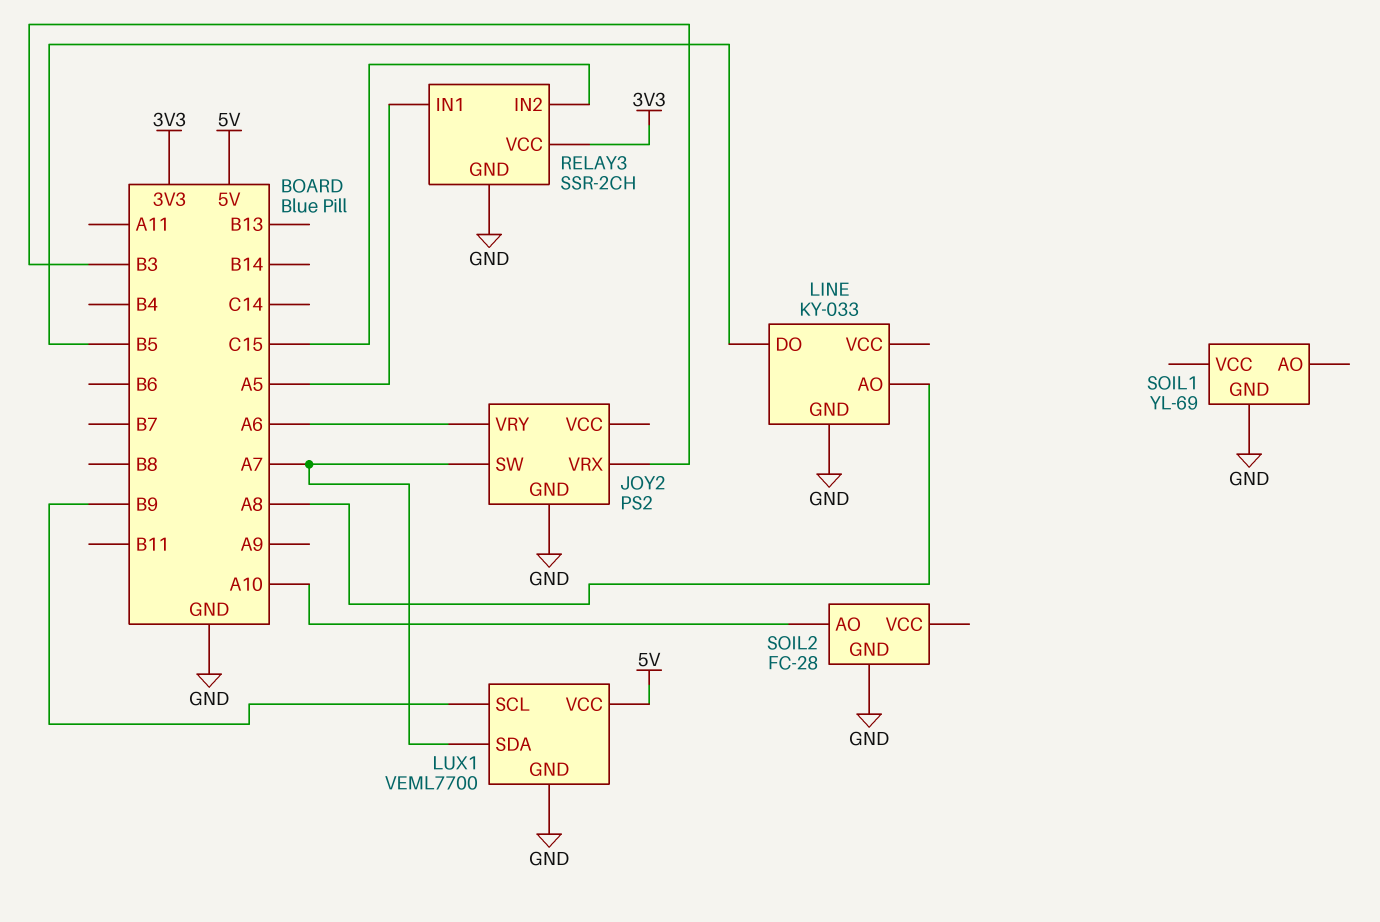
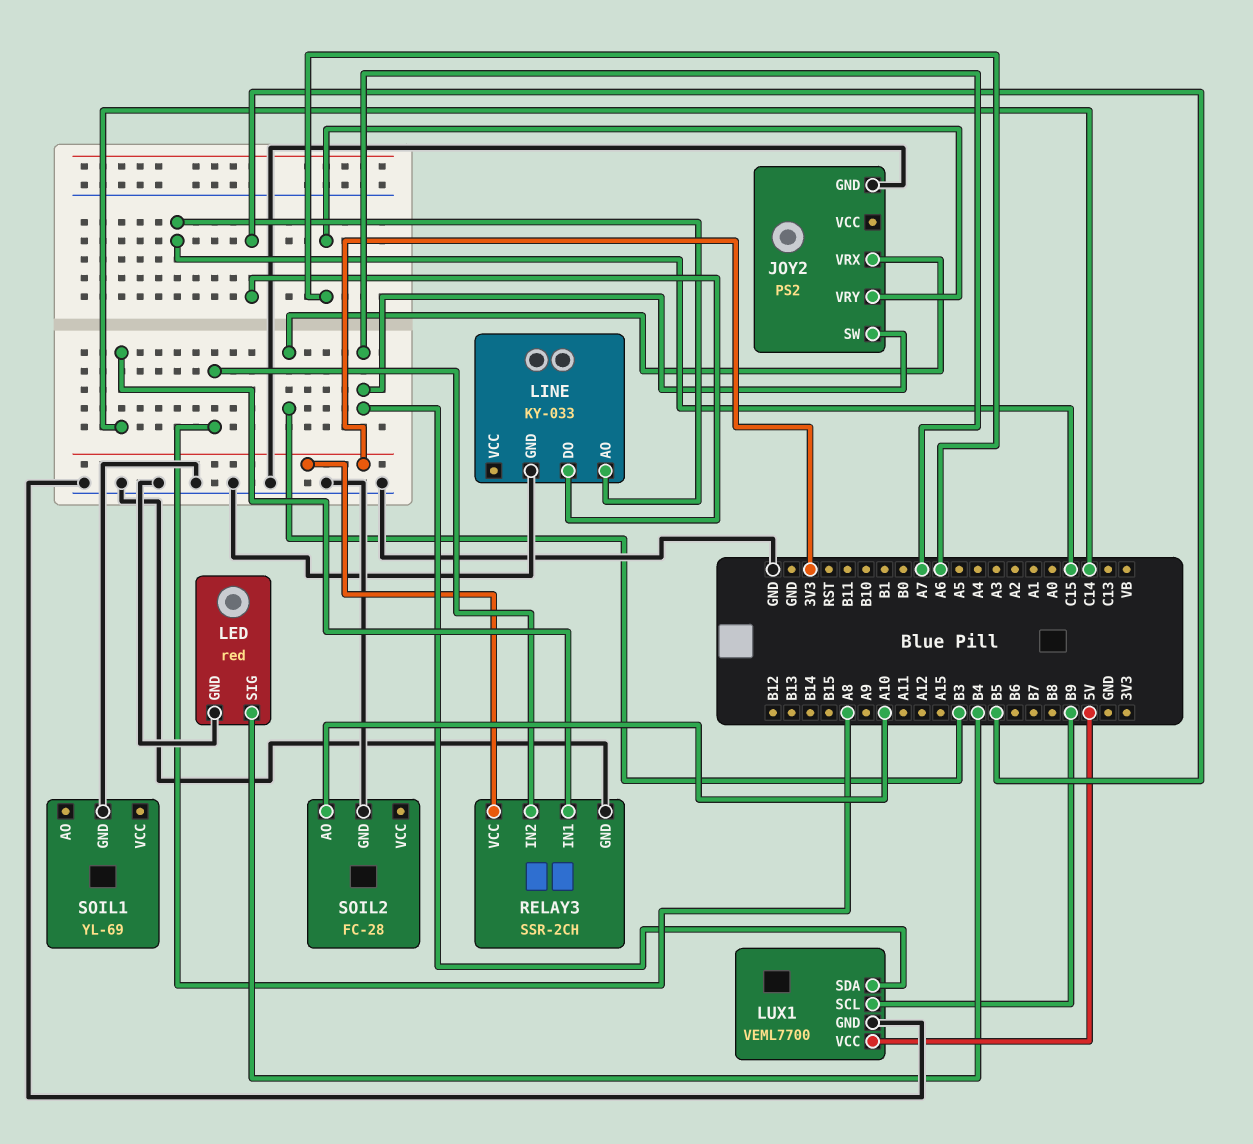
LED: none -> red
LED pin GND: none -> GND
LED pin SIG: none -> B4
LINE pin AO: A8 -> C15
RELAY3 pin IN1: A5 -> C14
RELAY3 pin IN2: C15 -> A8

